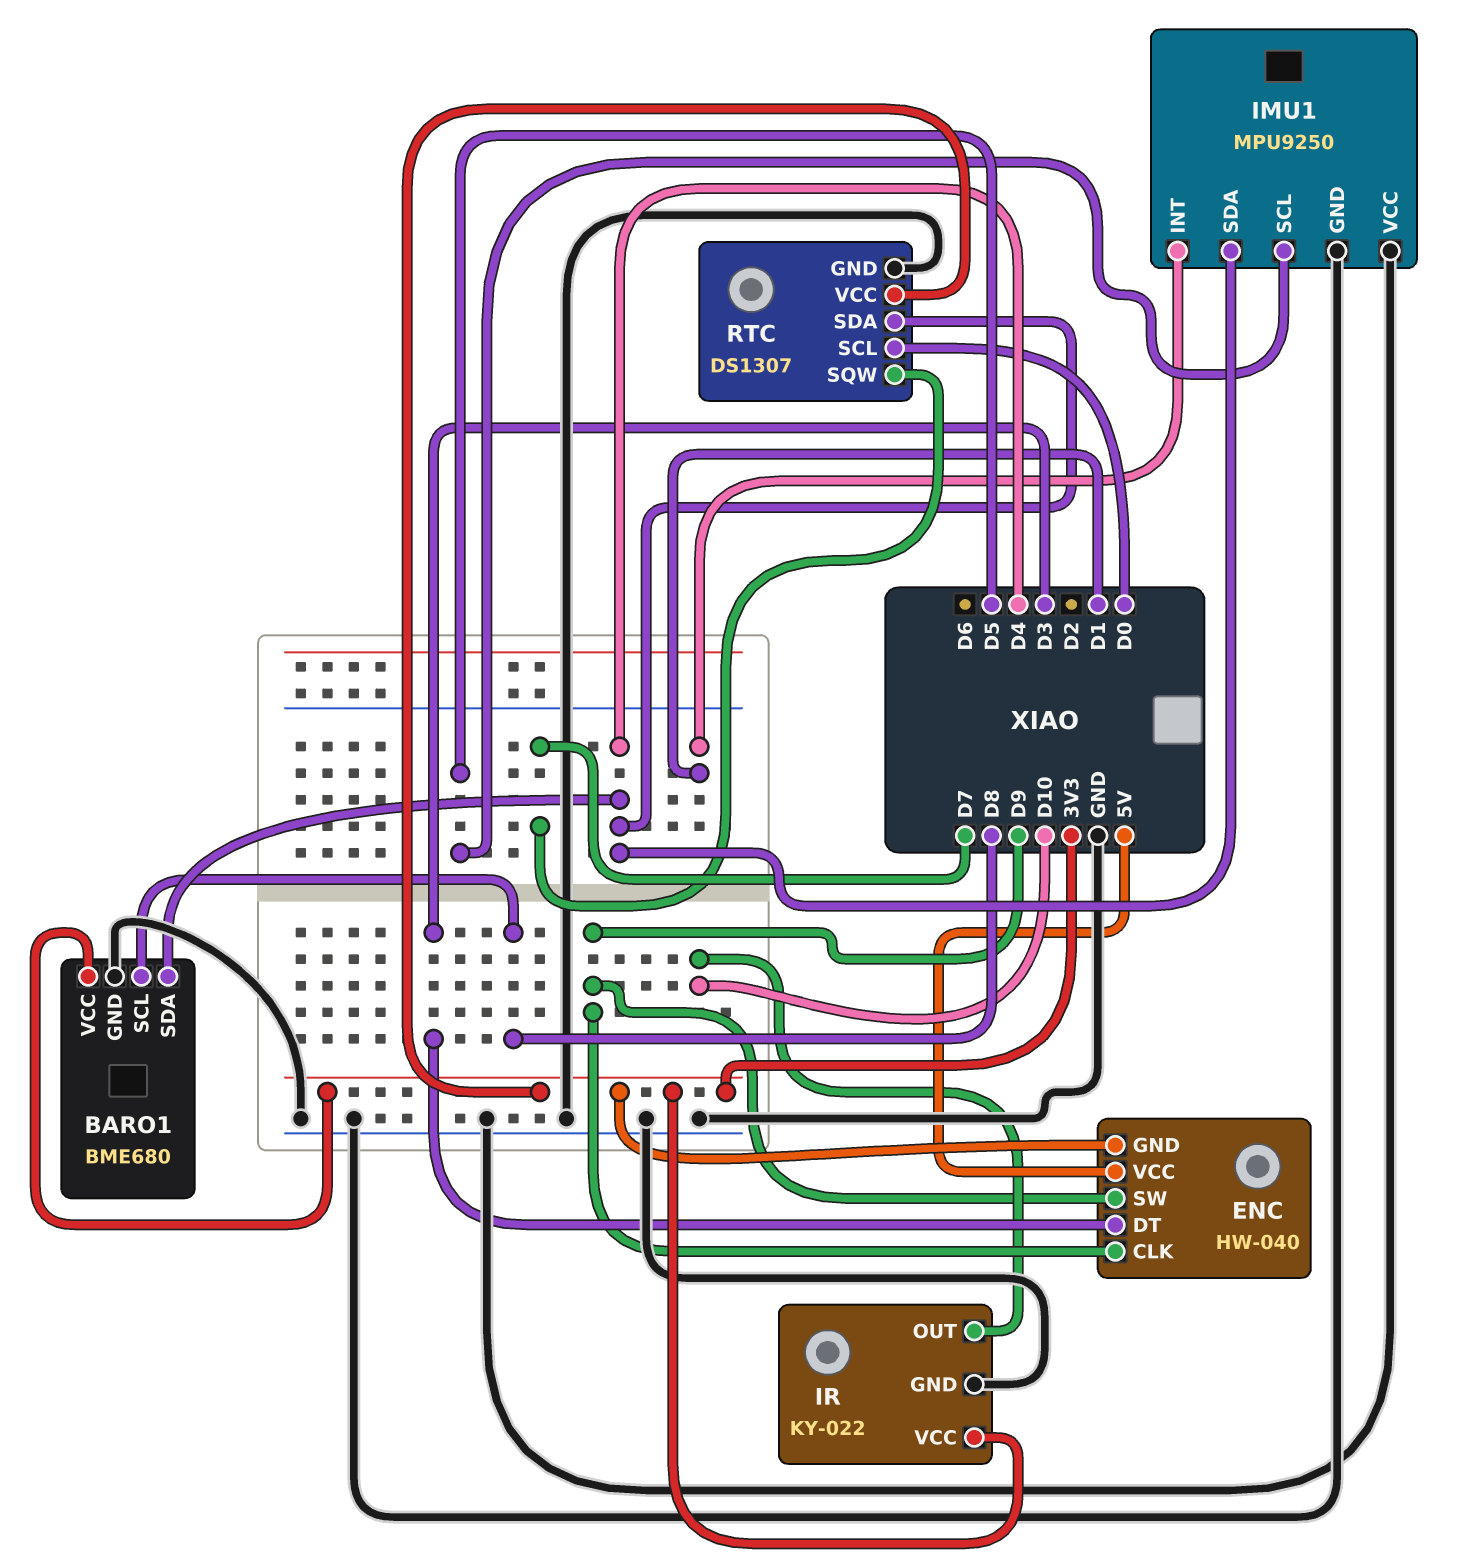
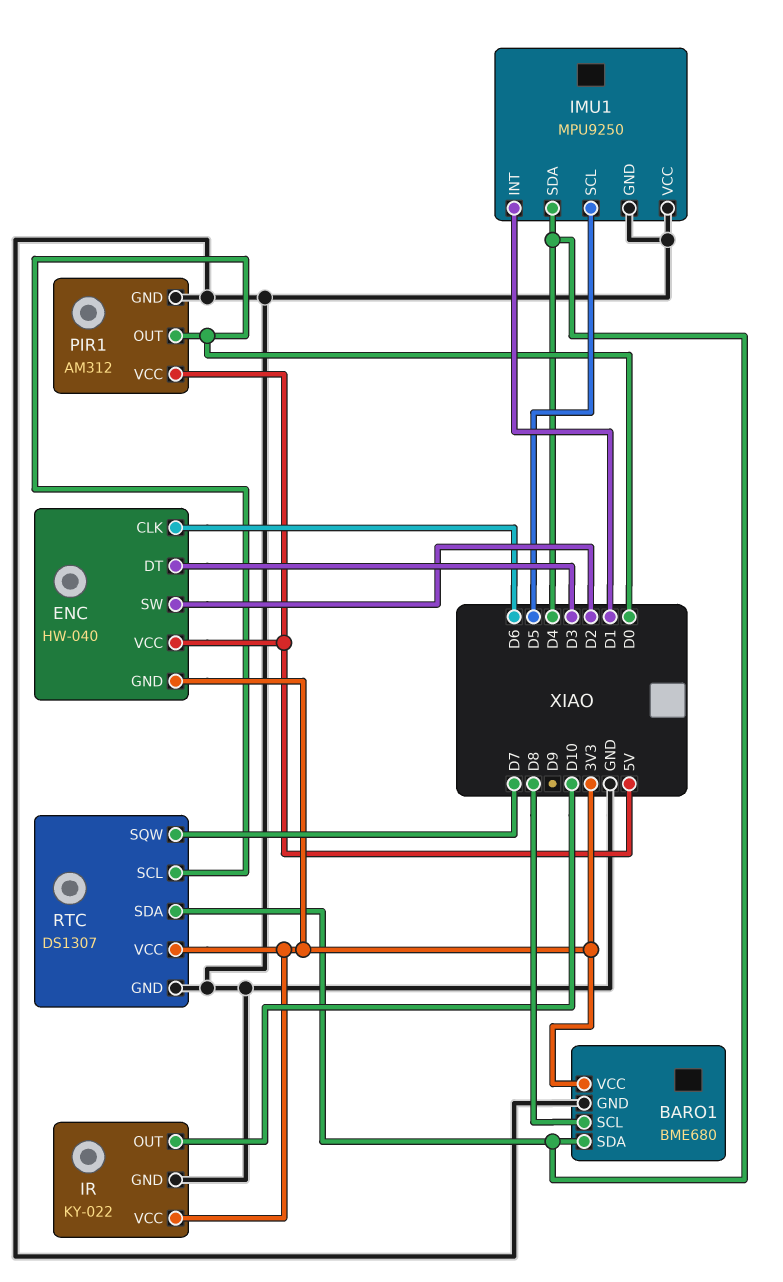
ENC pin CLK: D9 -> D6
ENC pin SW: D9 -> D2
PIR1: none -> AM312
PIR1 pin GND: none -> GND
PIR1 pin OUT: none -> D0
PIR1 pin VCC: none -> 5V

